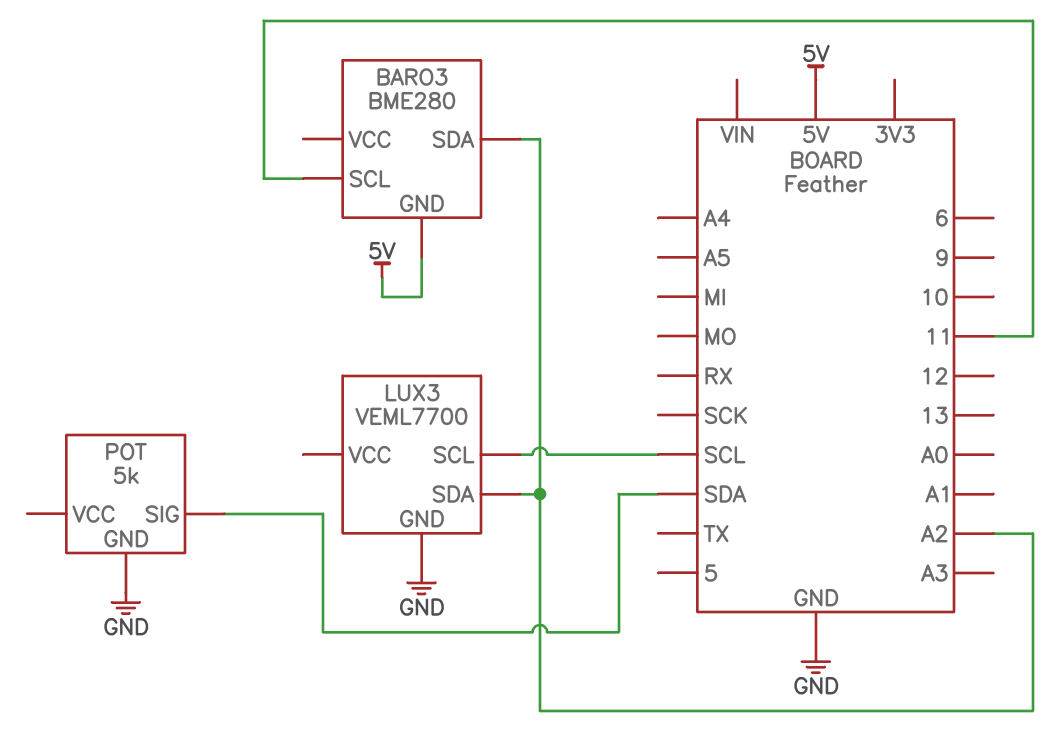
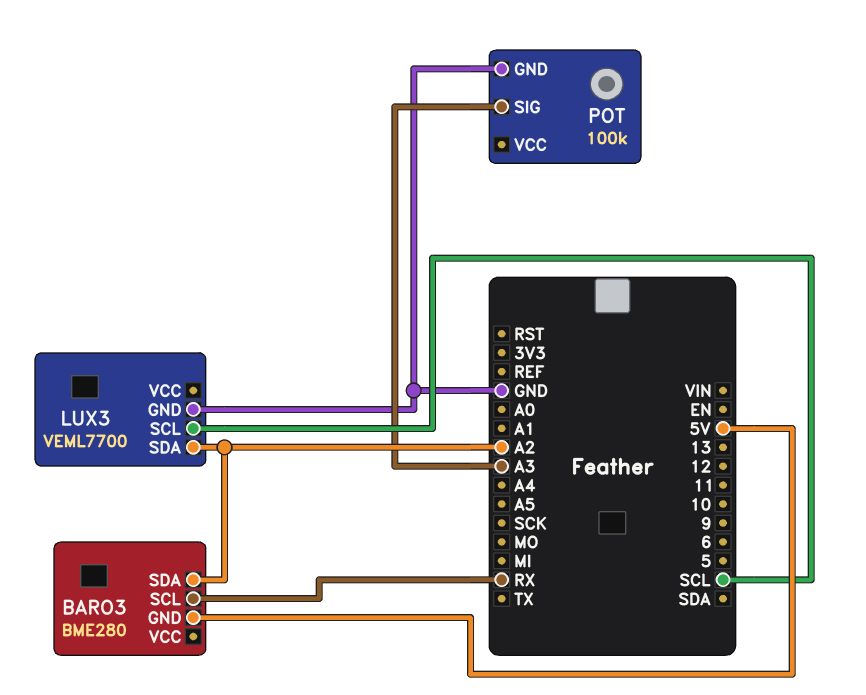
BARO3 pin SCL: 11 -> RX
POT: 5k -> 100k
POT pin SIG: SDA -> A3

